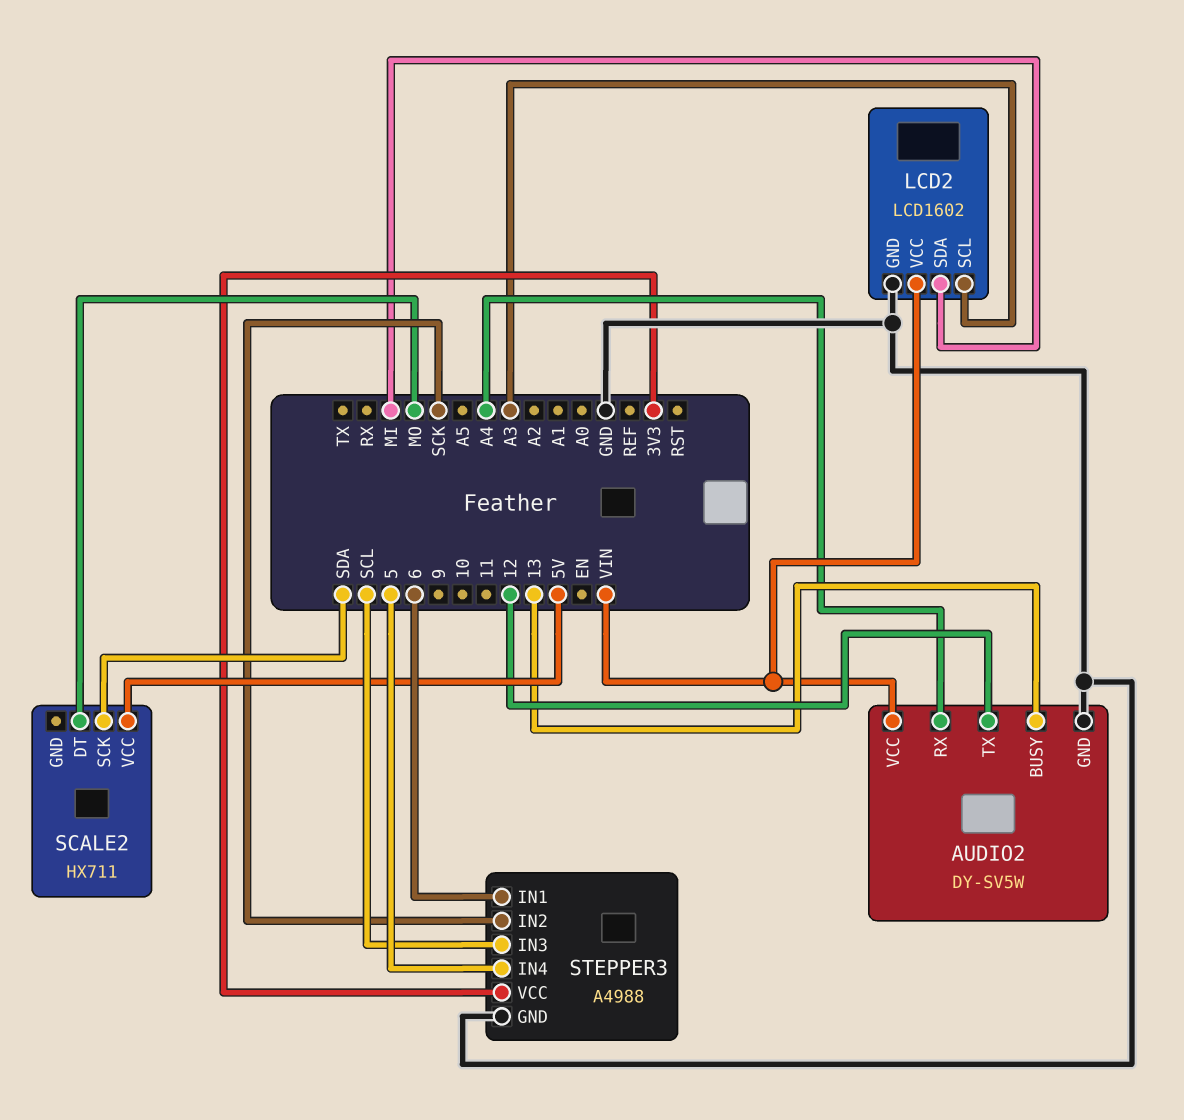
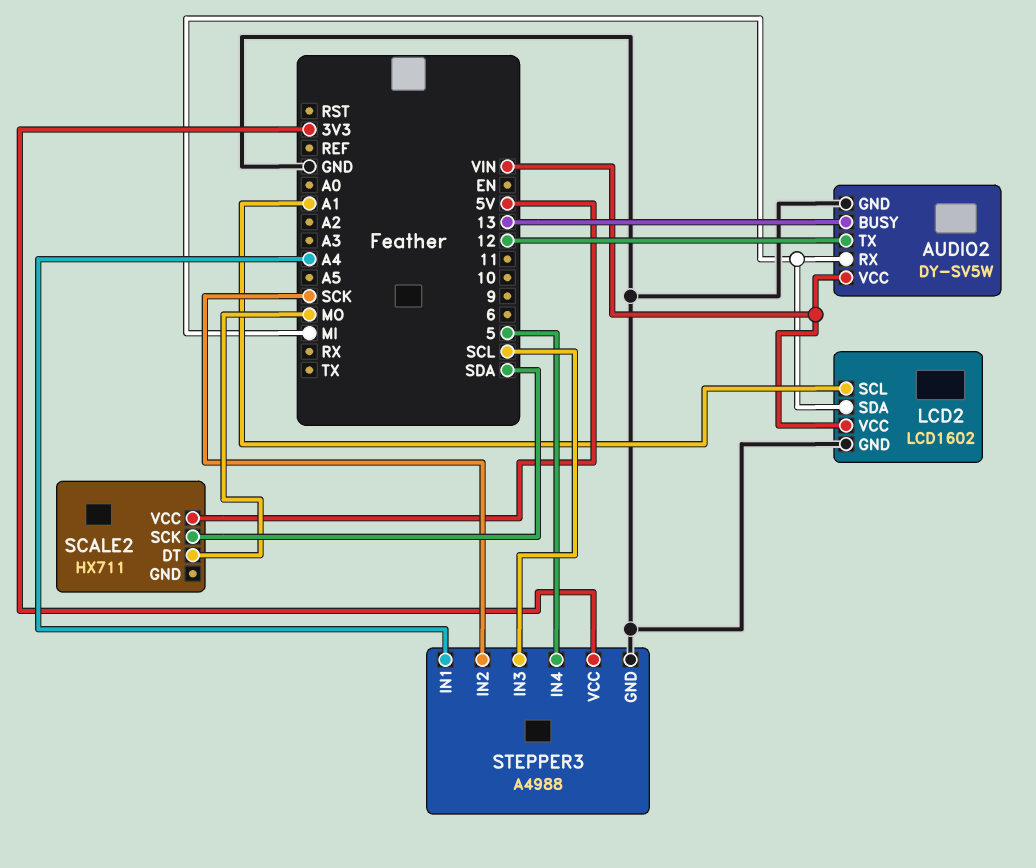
AUDIO2 pin RX: A4 -> MI
LCD2 pin SCL: A3 -> A1
STEPPER3 pin IN1: 6 -> A4

